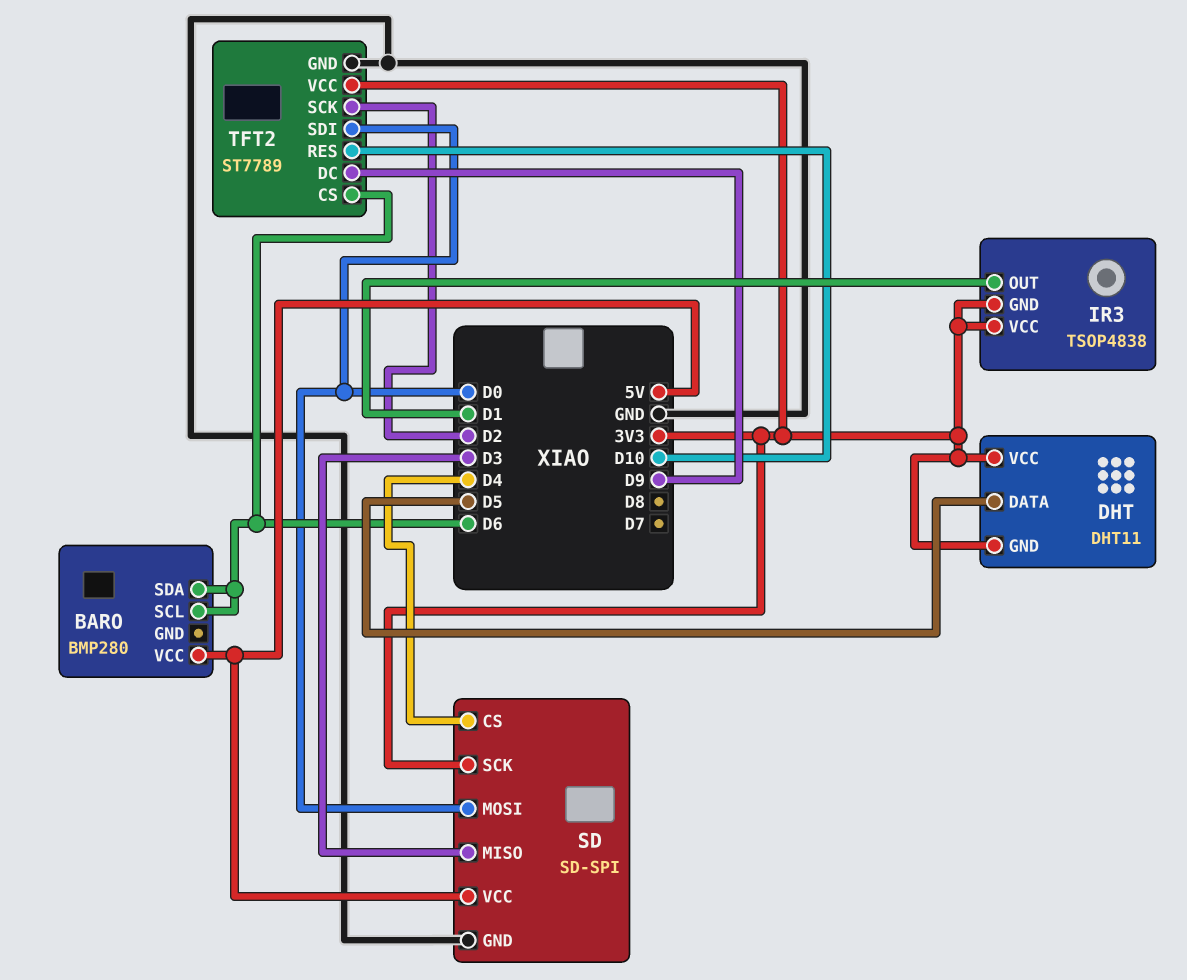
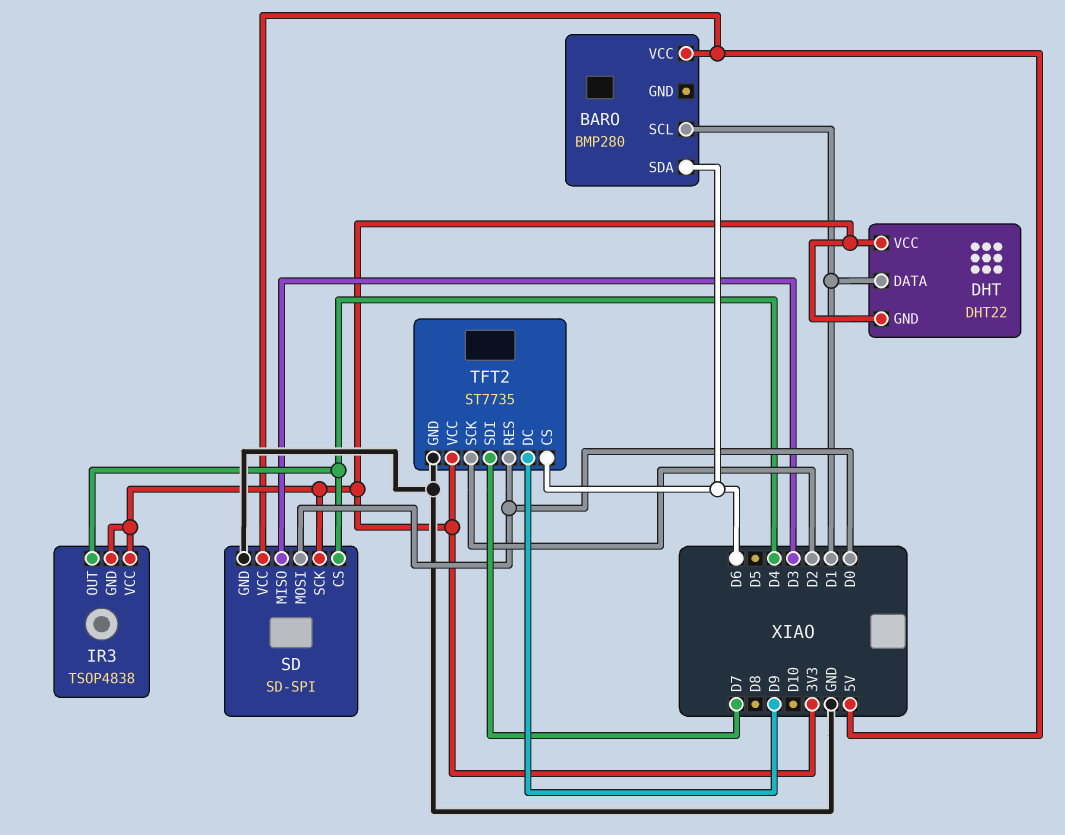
BARO pin SCL: D6 -> D1
DHT: DHT11 -> DHT22
DHT pin DATA: D5 -> D1
IR3 pin OUT: D1 -> D4
TFT2: ST7789 -> ST7735
TFT2 pin RES: D10 -> D0
TFT2 pin SDI: D0 -> D7

